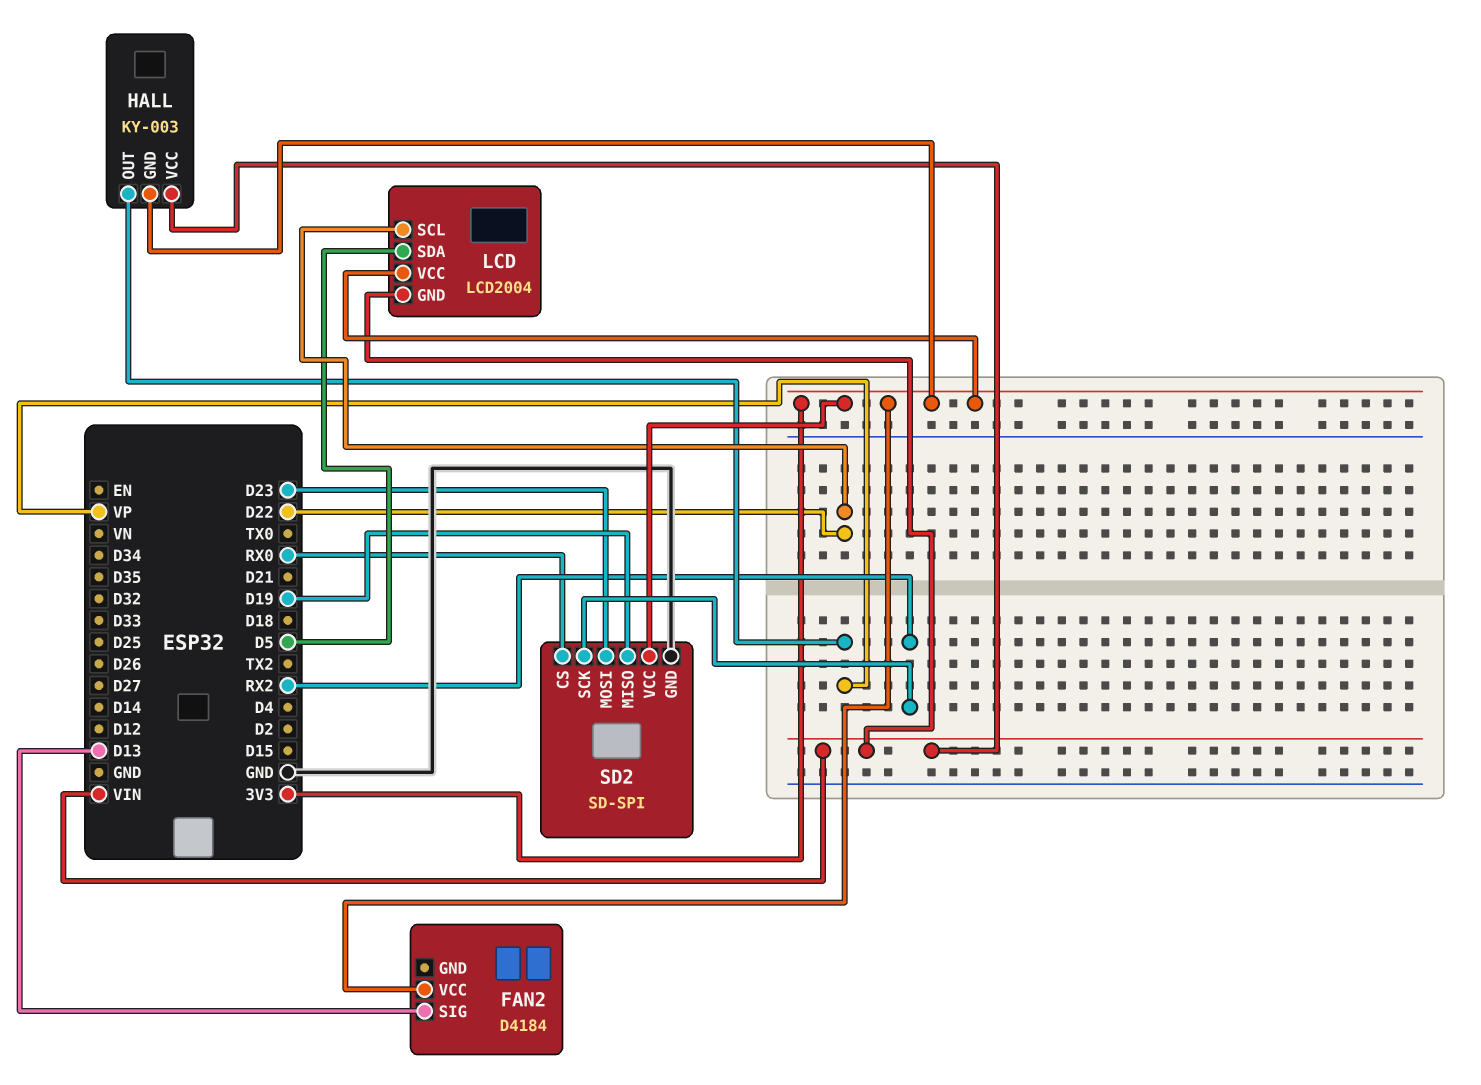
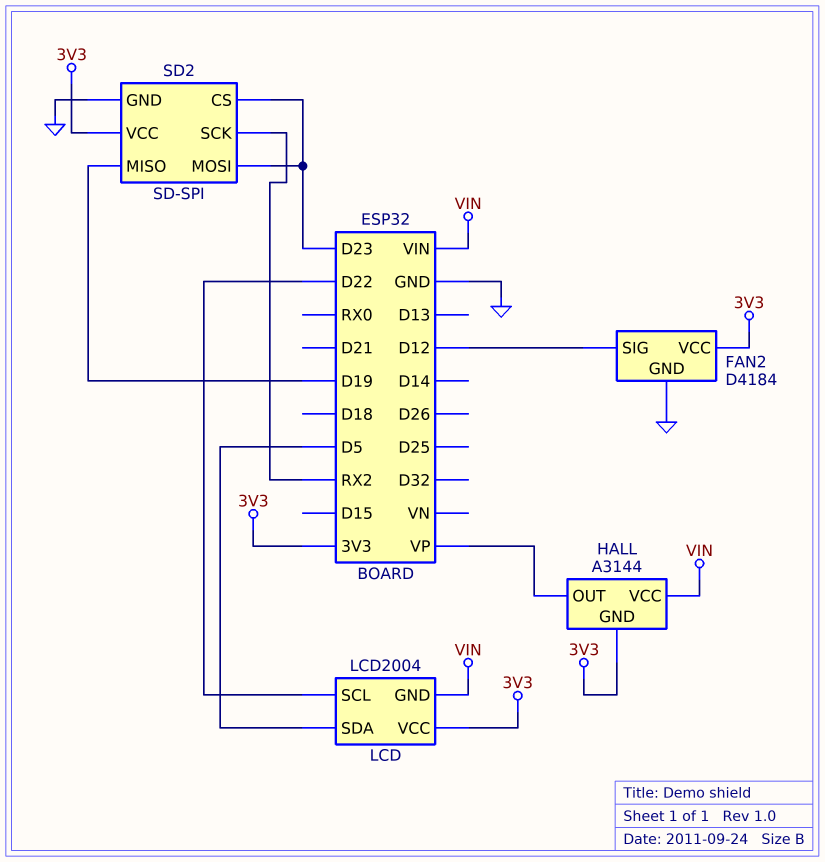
FAN2 pin GND: none -> GND
FAN2 pin SIG: D13 -> D12
HALL: KY-003 -> A3144
SD2 pin CS: RX0 -> D23

